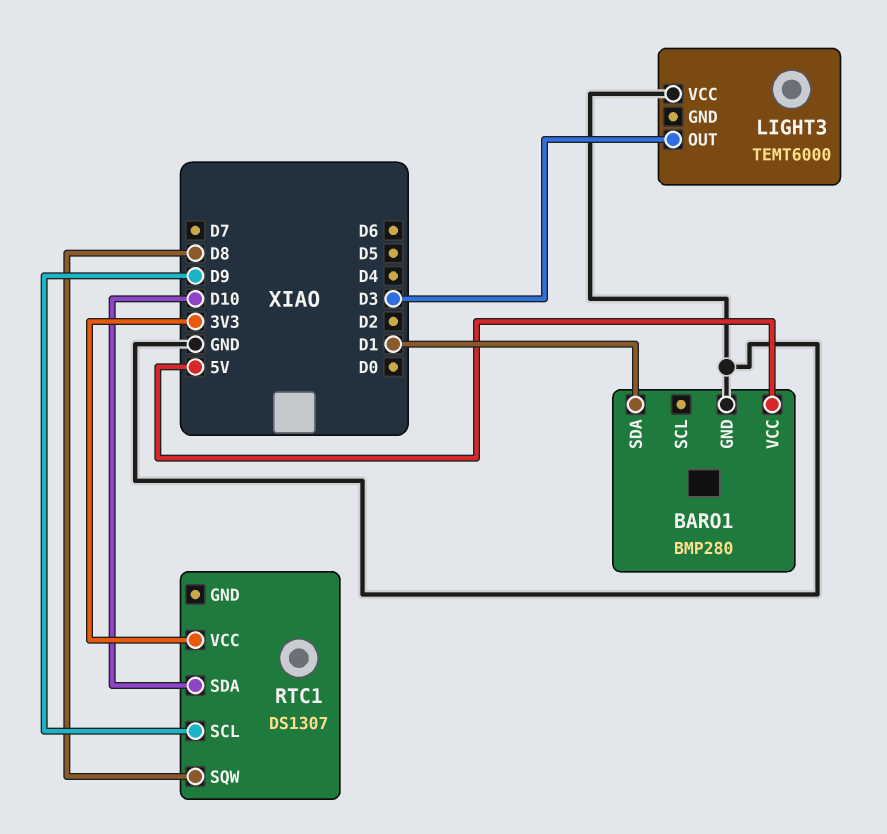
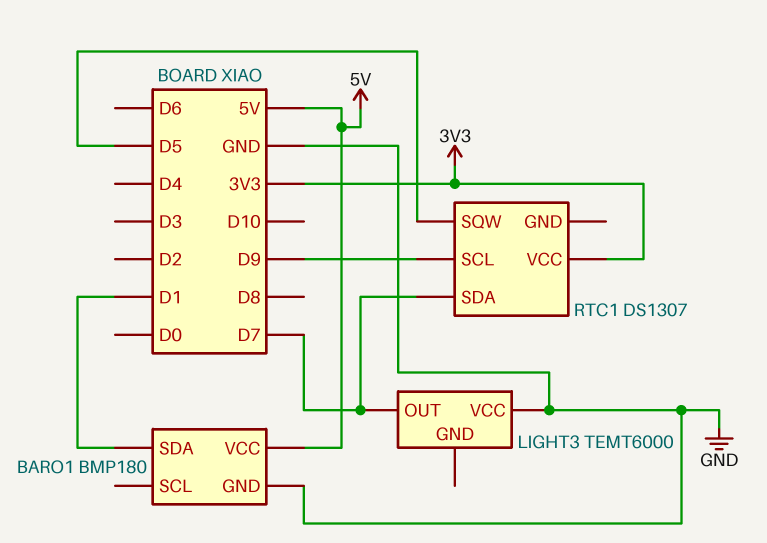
BARO1: BMP280 -> BMP180
LIGHT3 pin OUT: D3 -> D7
RTC1 pin SDA: D10 -> D7
RTC1 pin SQW: D8 -> D5

